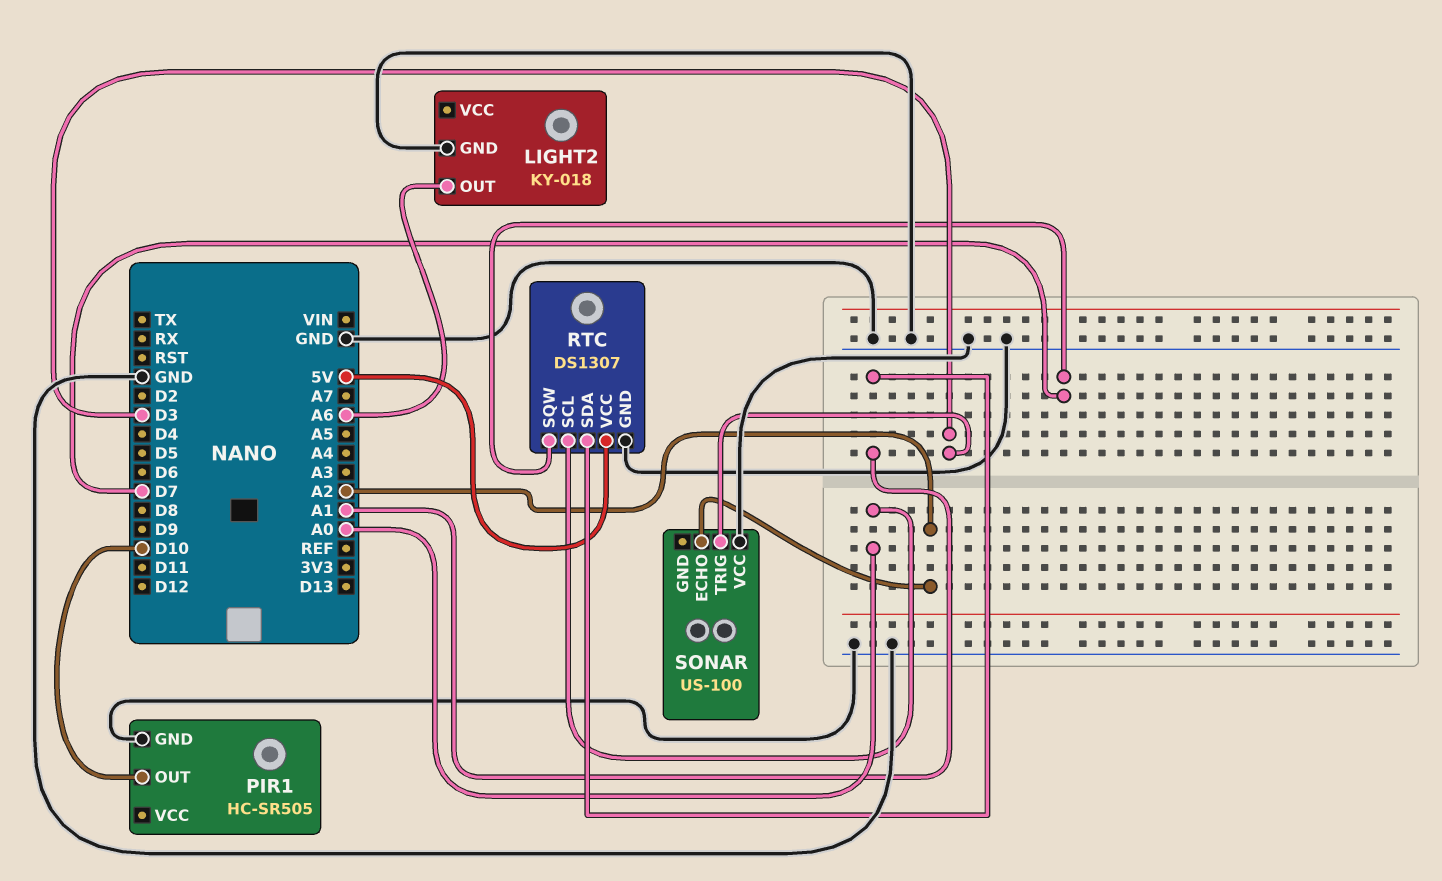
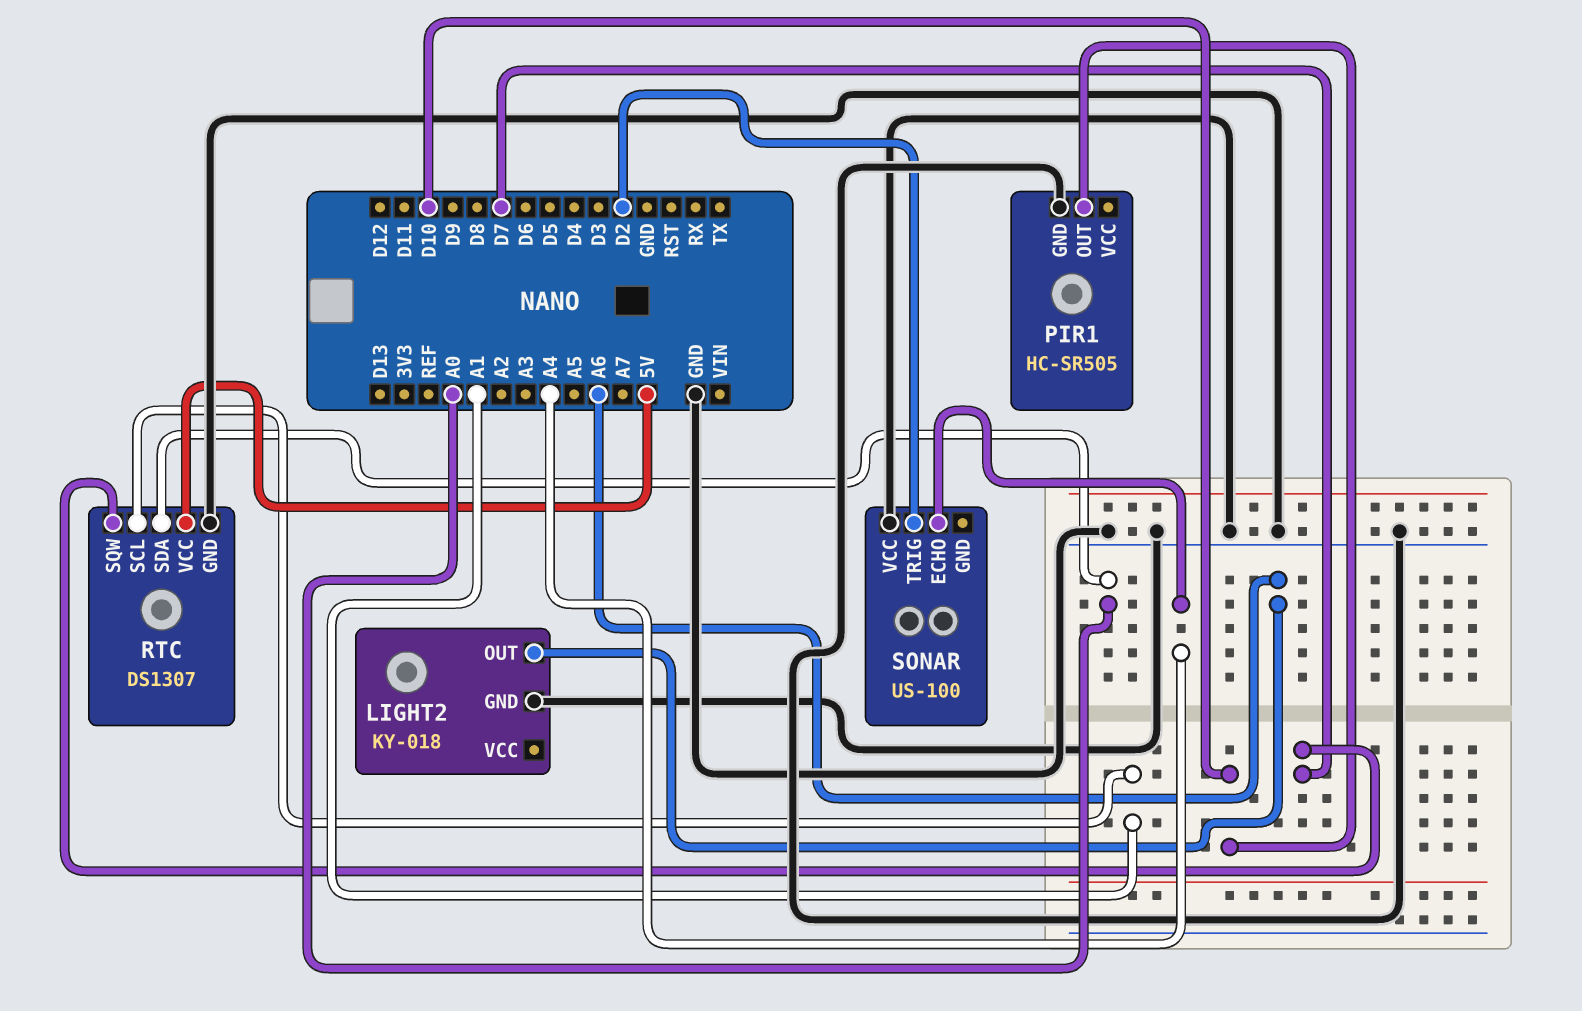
RTC pin SCL: A0 -> A1
RTC pin SDA: A1 -> A0
SONAR pin ECHO: A2 -> A4
SONAR pin TRIG: D3 -> D2

